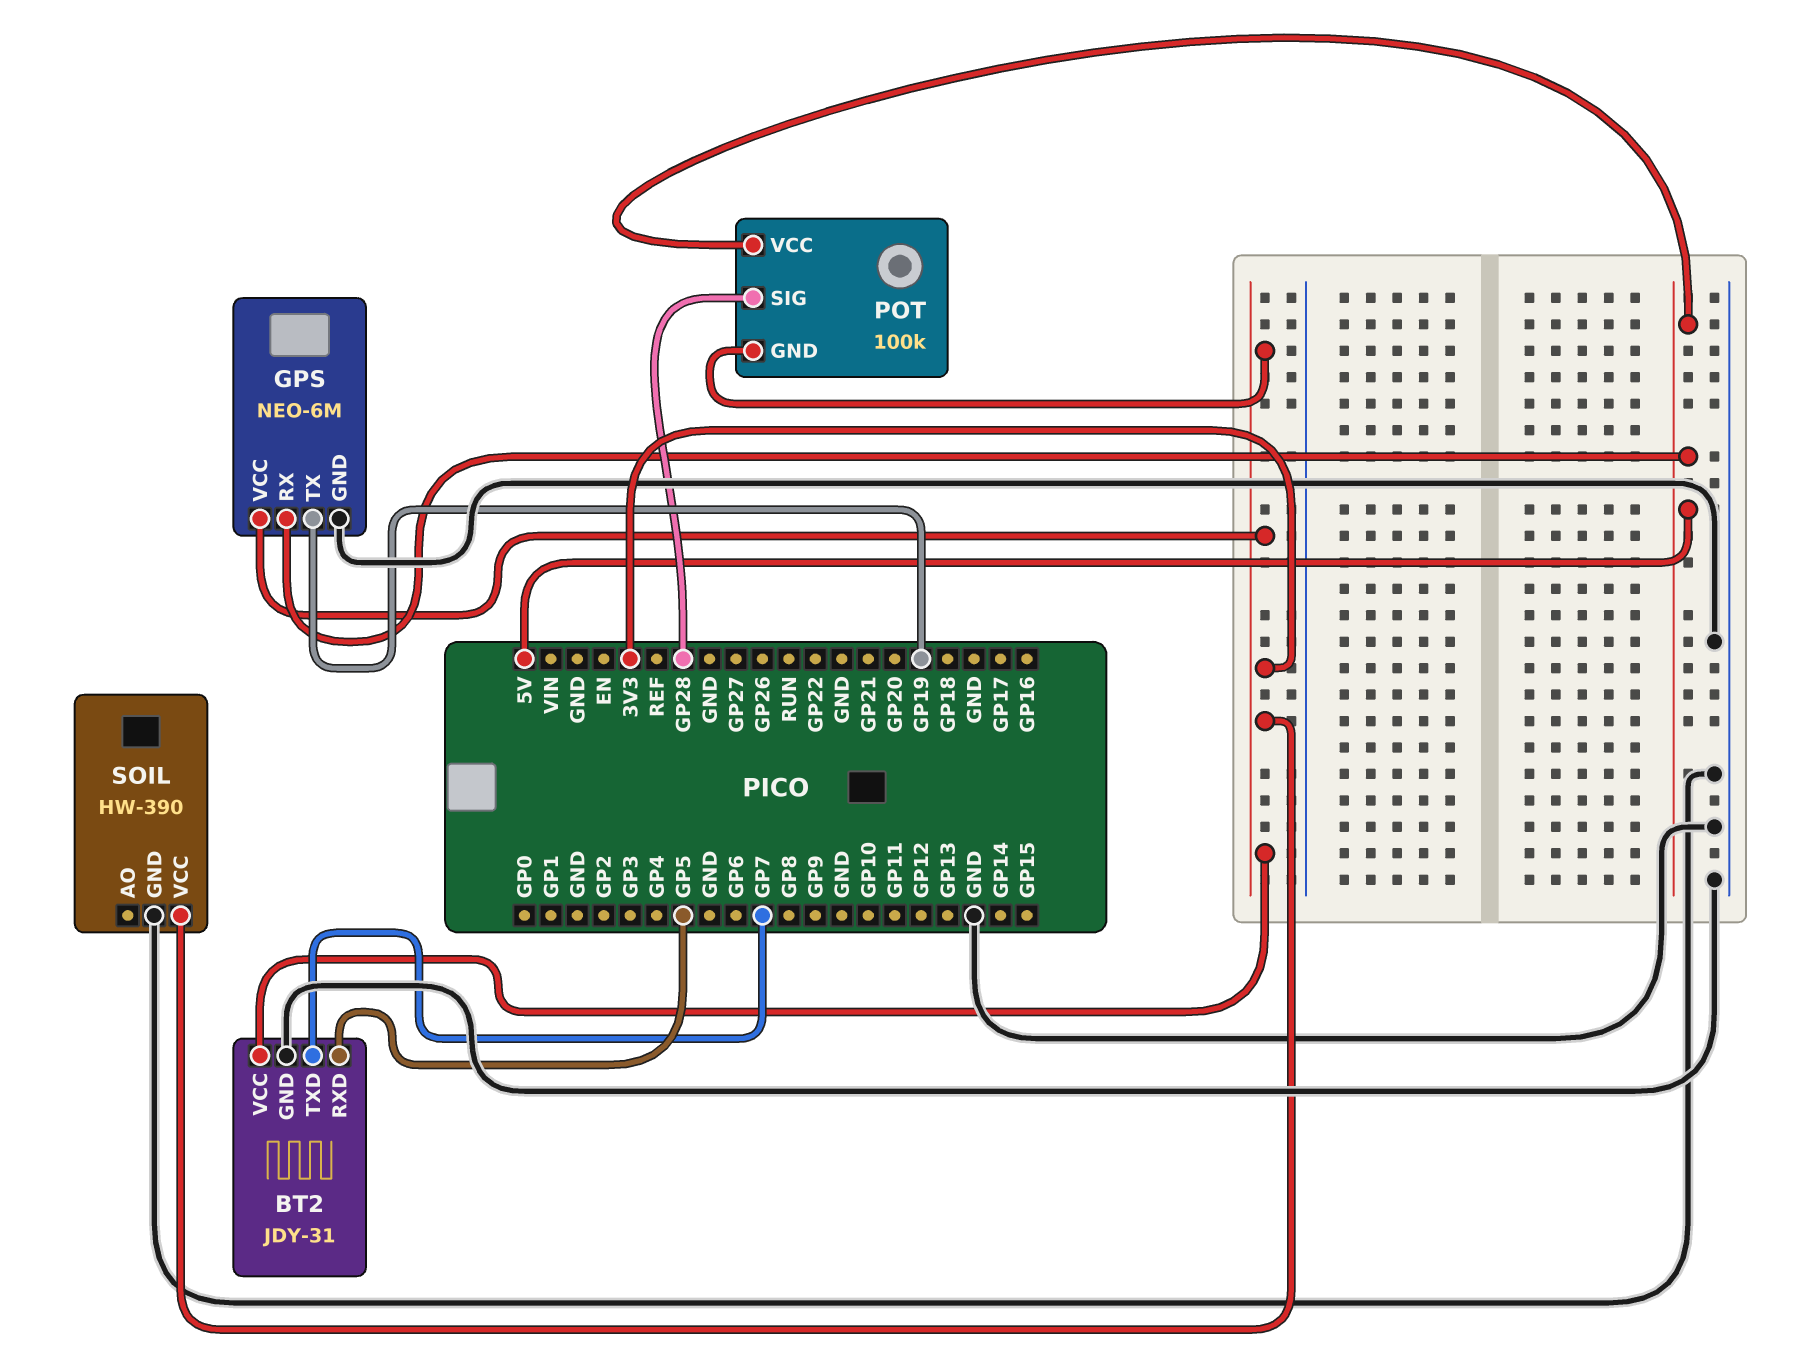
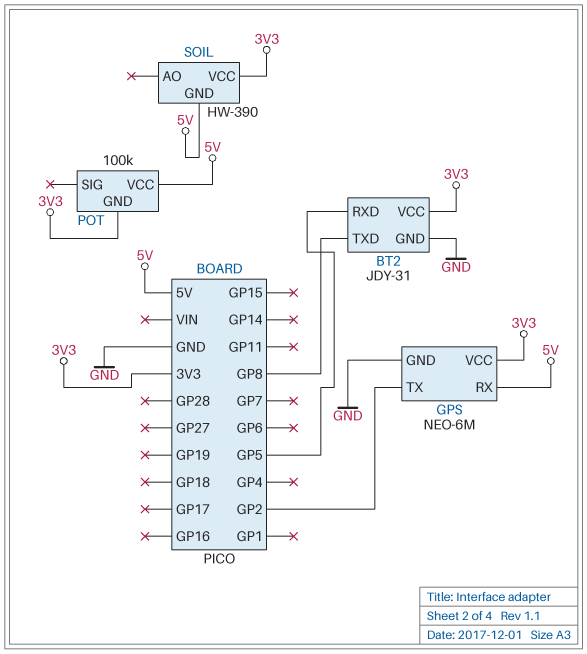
BT2 pin TXD: GP7 -> GP8
GPS pin TX: GP19 -> GP2
POT pin SIG: GP28 -> none
SOIL pin GND: GND -> 5V

